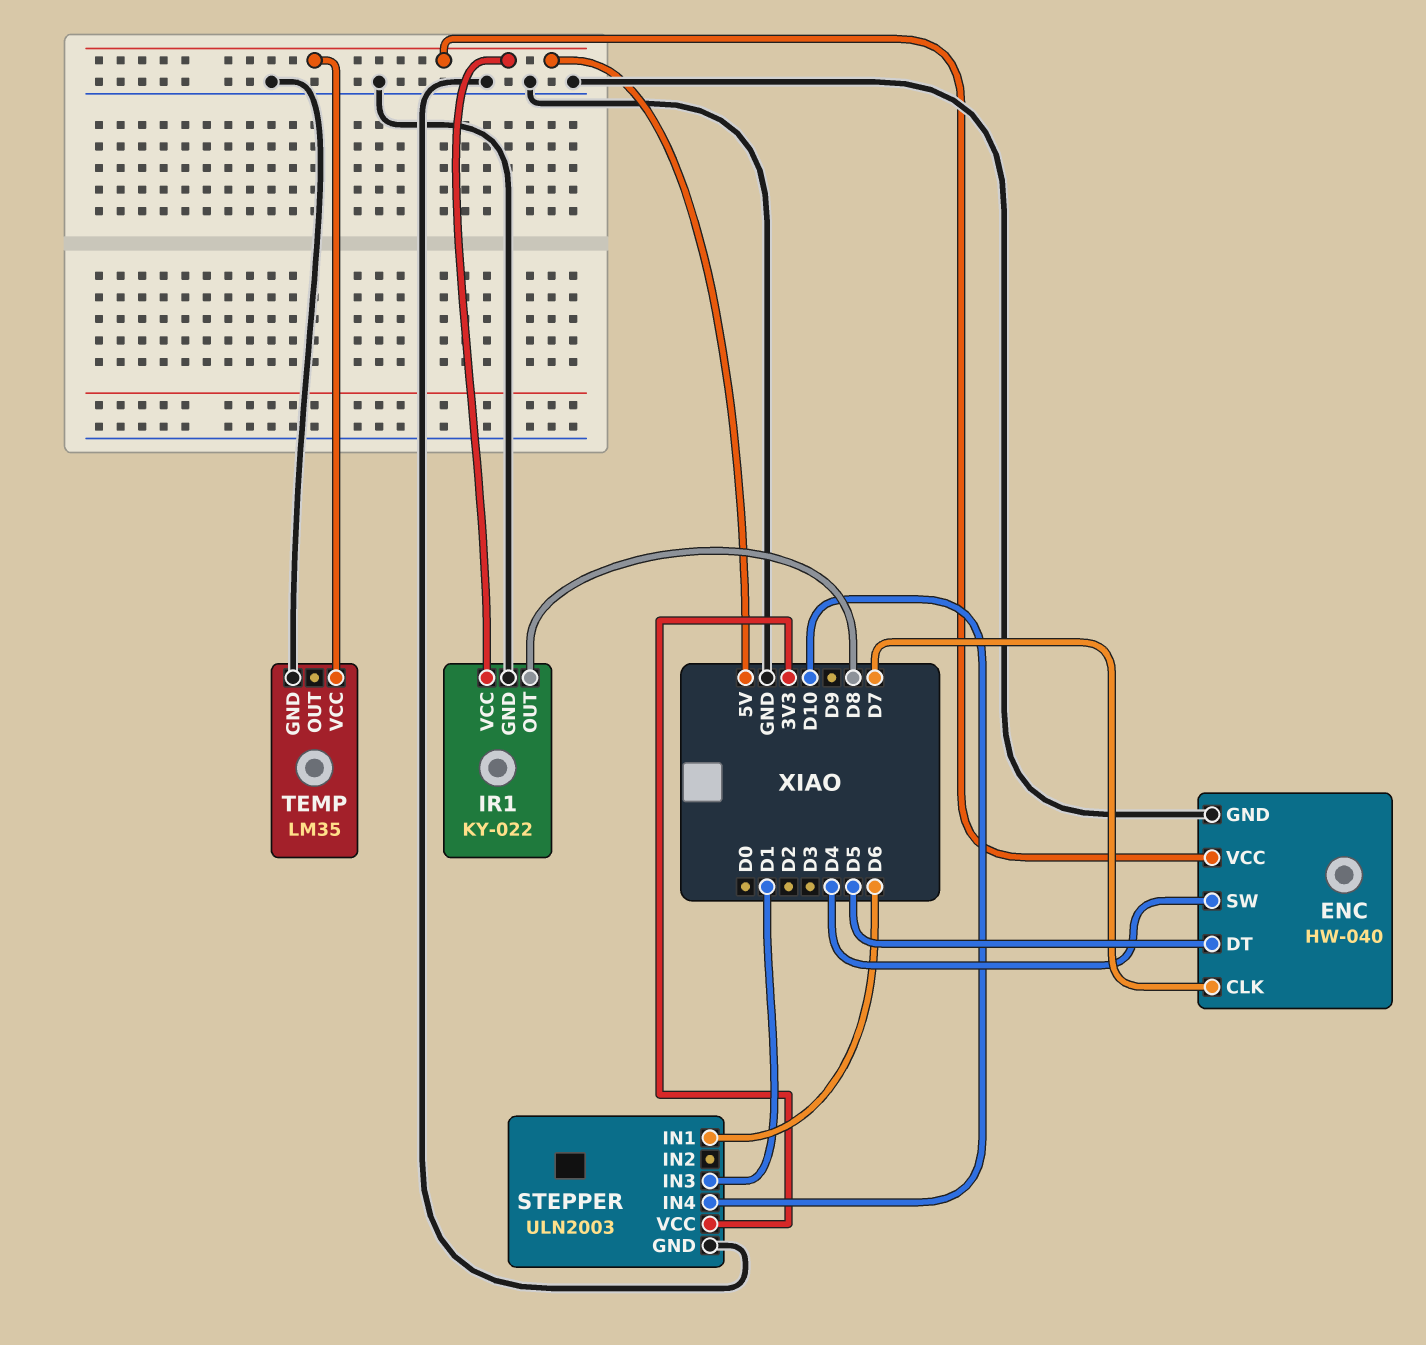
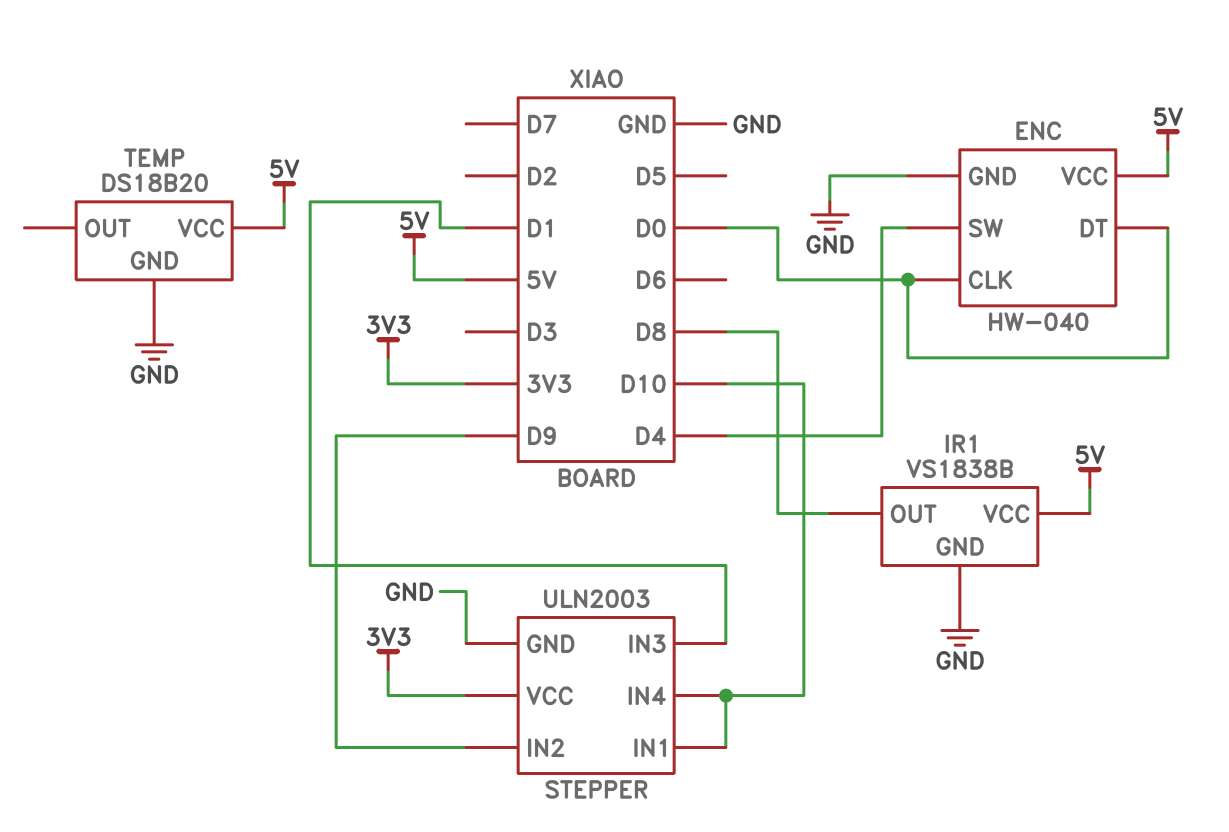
ENC pin CLK: D7 -> D0
ENC pin DT: D5 -> D0
IR1: KY-022 -> VS1838B
STEPPER pin IN1: D6 -> D10
STEPPER pin IN2: none -> D9
TEMP: LM35 -> DS18B20

